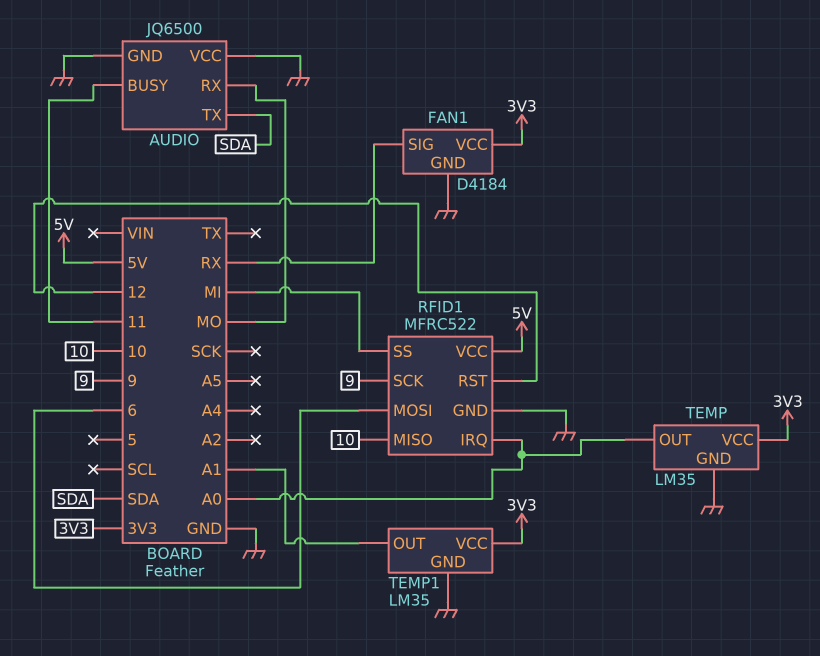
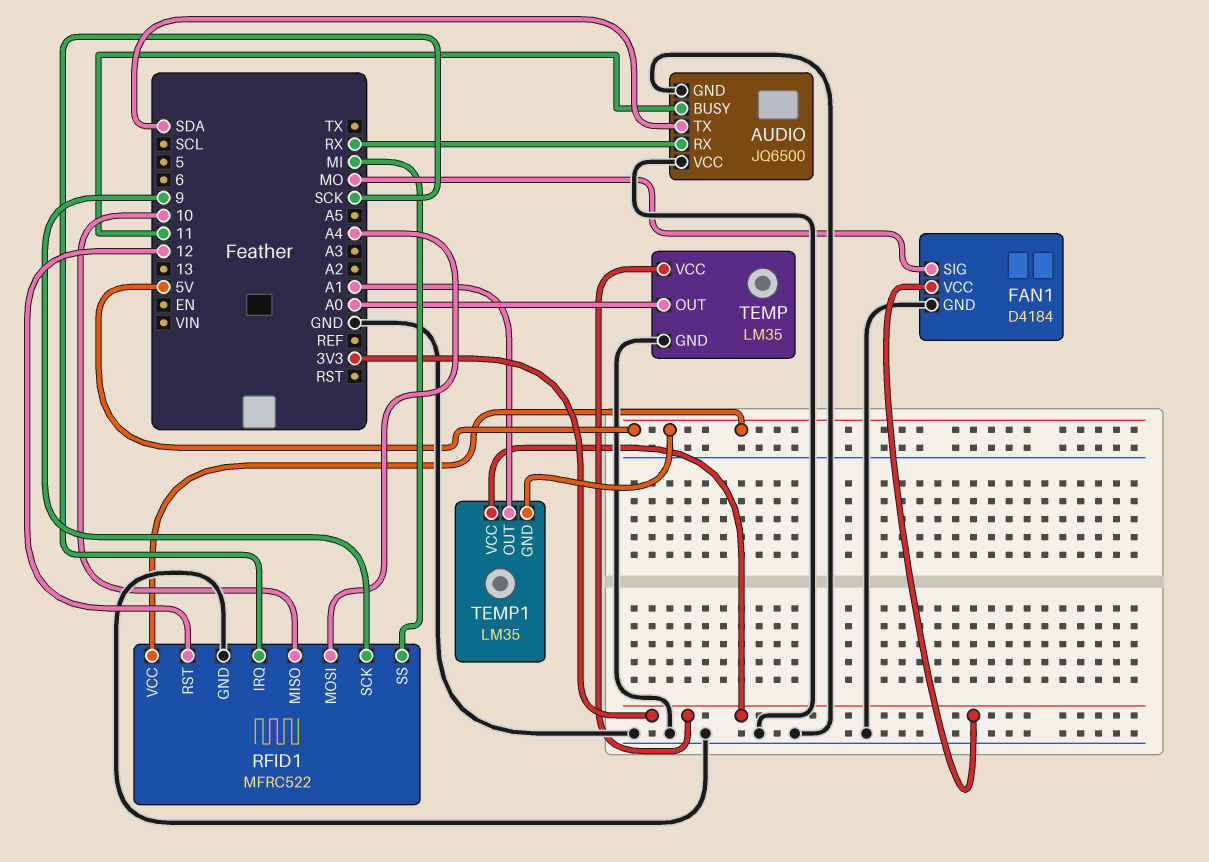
AUDIO pin RX: MO -> RX
FAN1 pin SIG: RX -> MO
RFID1 pin IRQ: A0 -> SCK
RFID1 pin MOSI: 6 -> A4
TEMP1 pin GND: GND -> 5V

